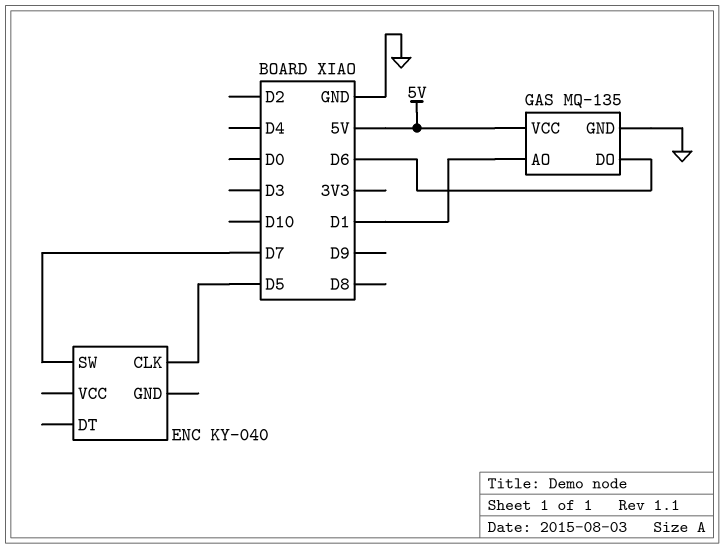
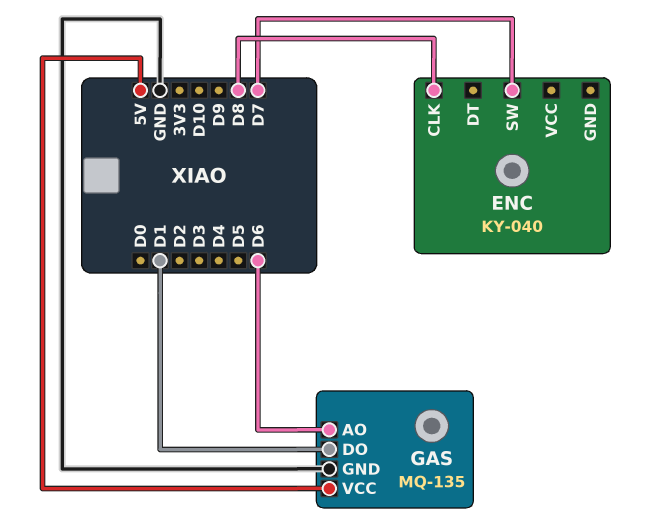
ENC pin CLK: D5 -> D8
GAS pin AO: D1 -> D6
GAS pin DO: D6 -> D1

